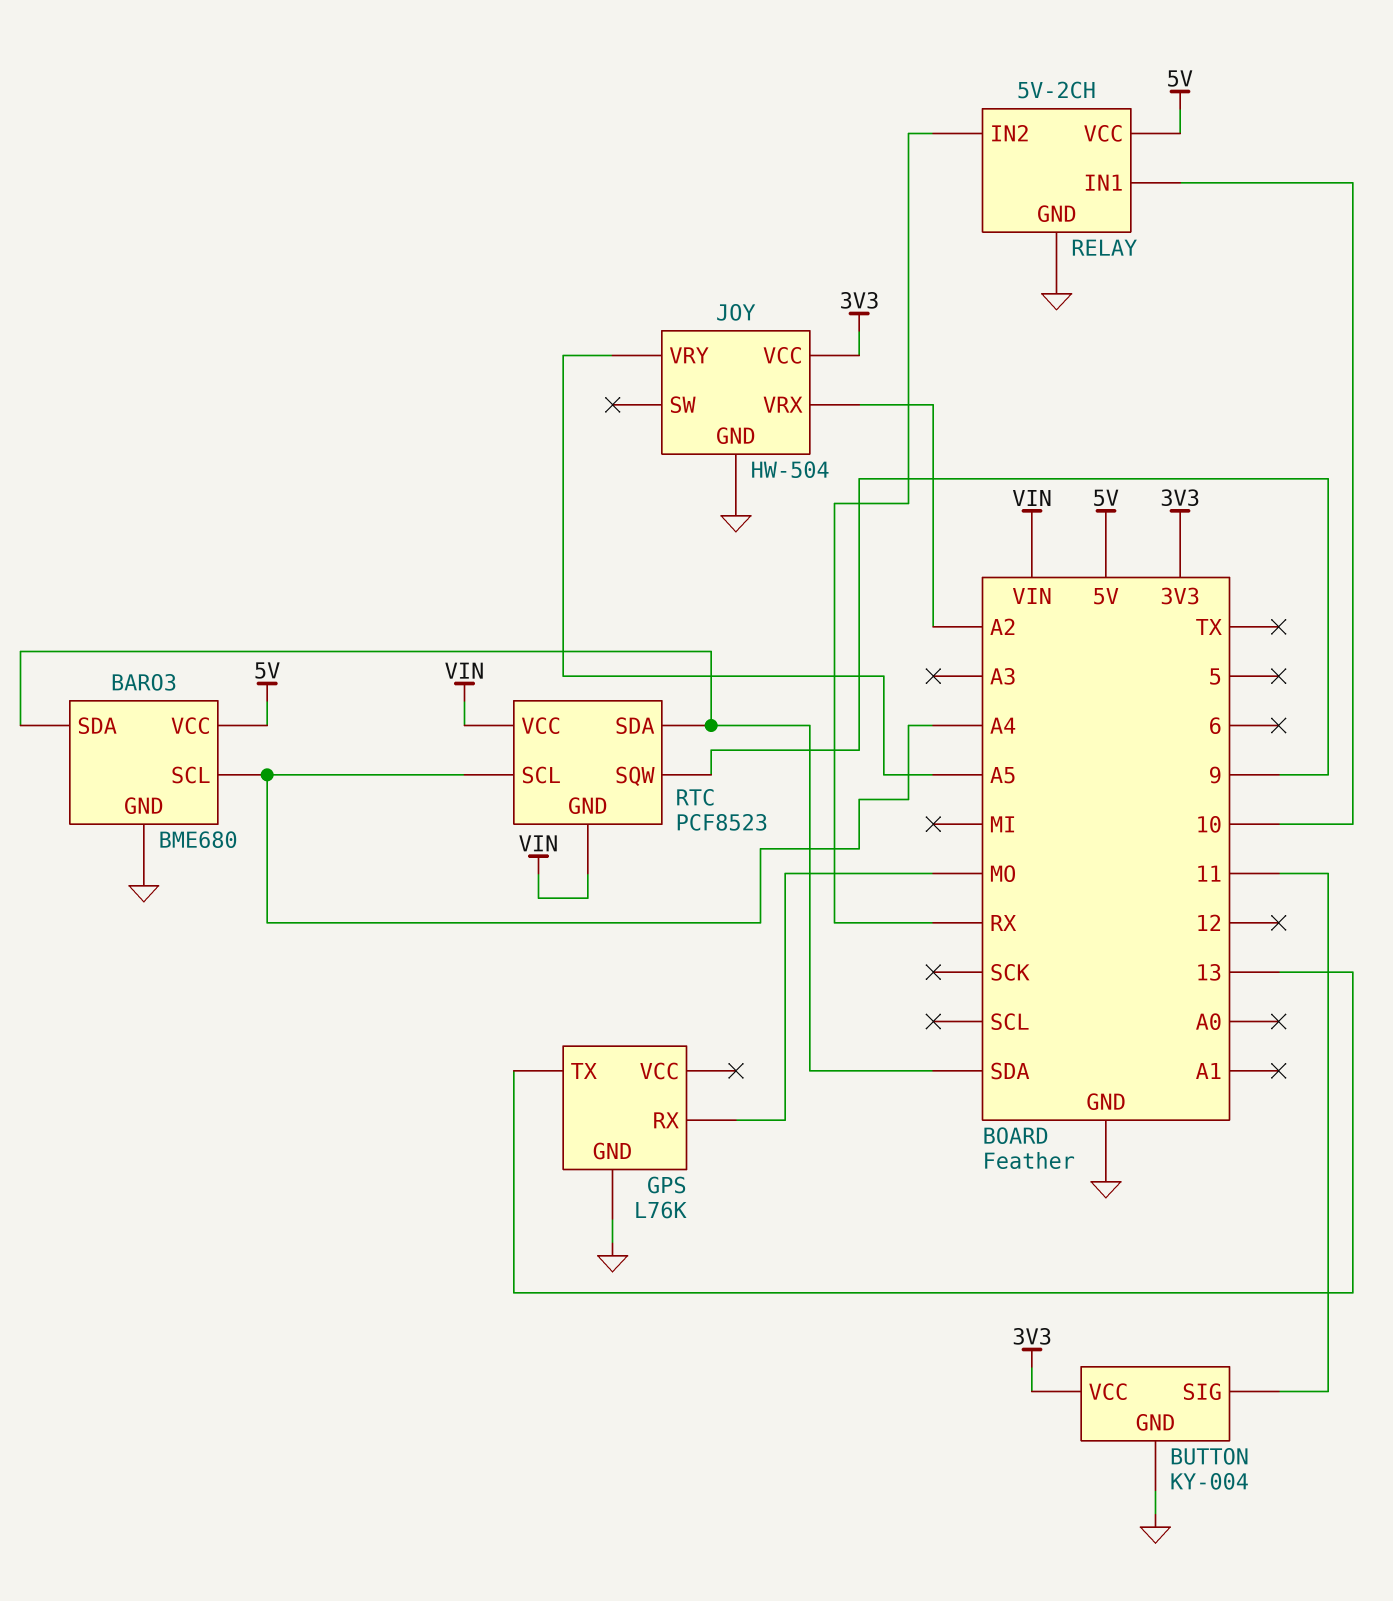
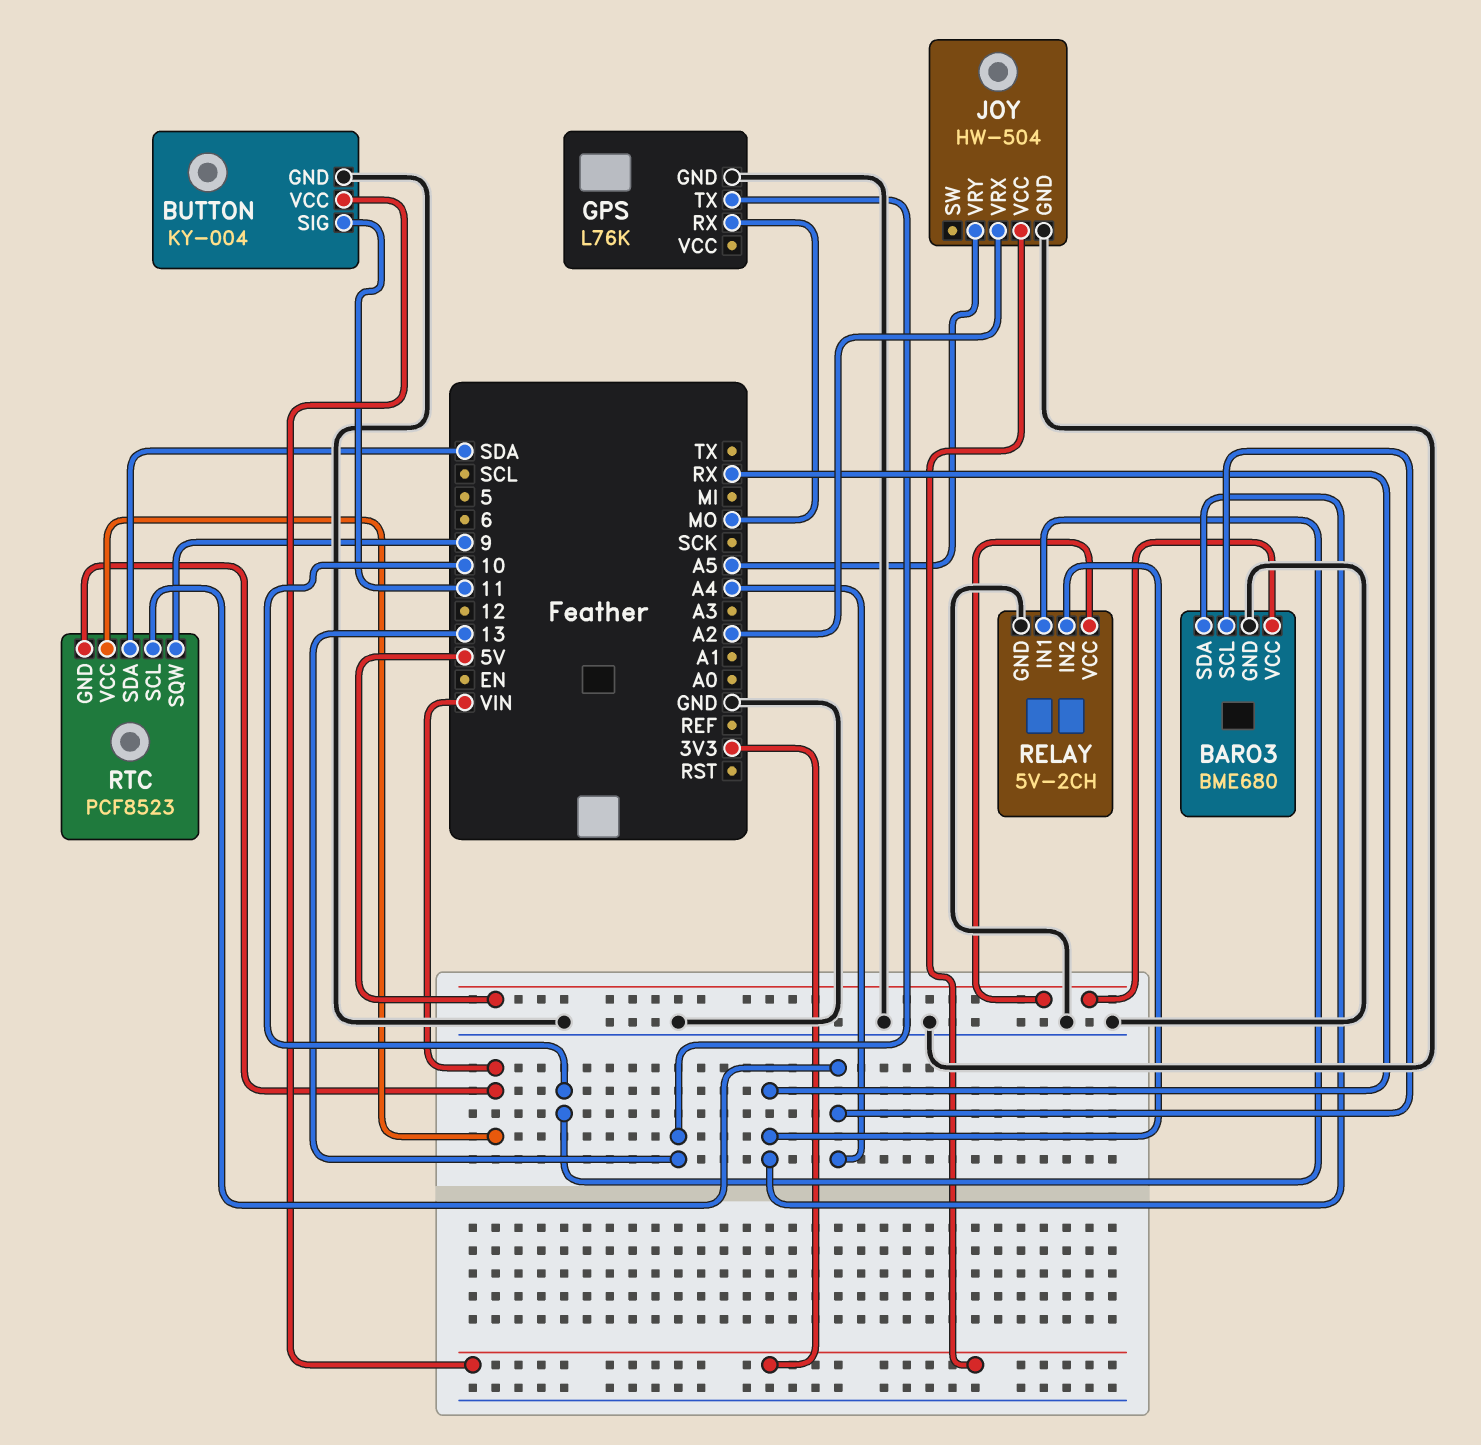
BARO3 pin SDA: SDA -> RX

